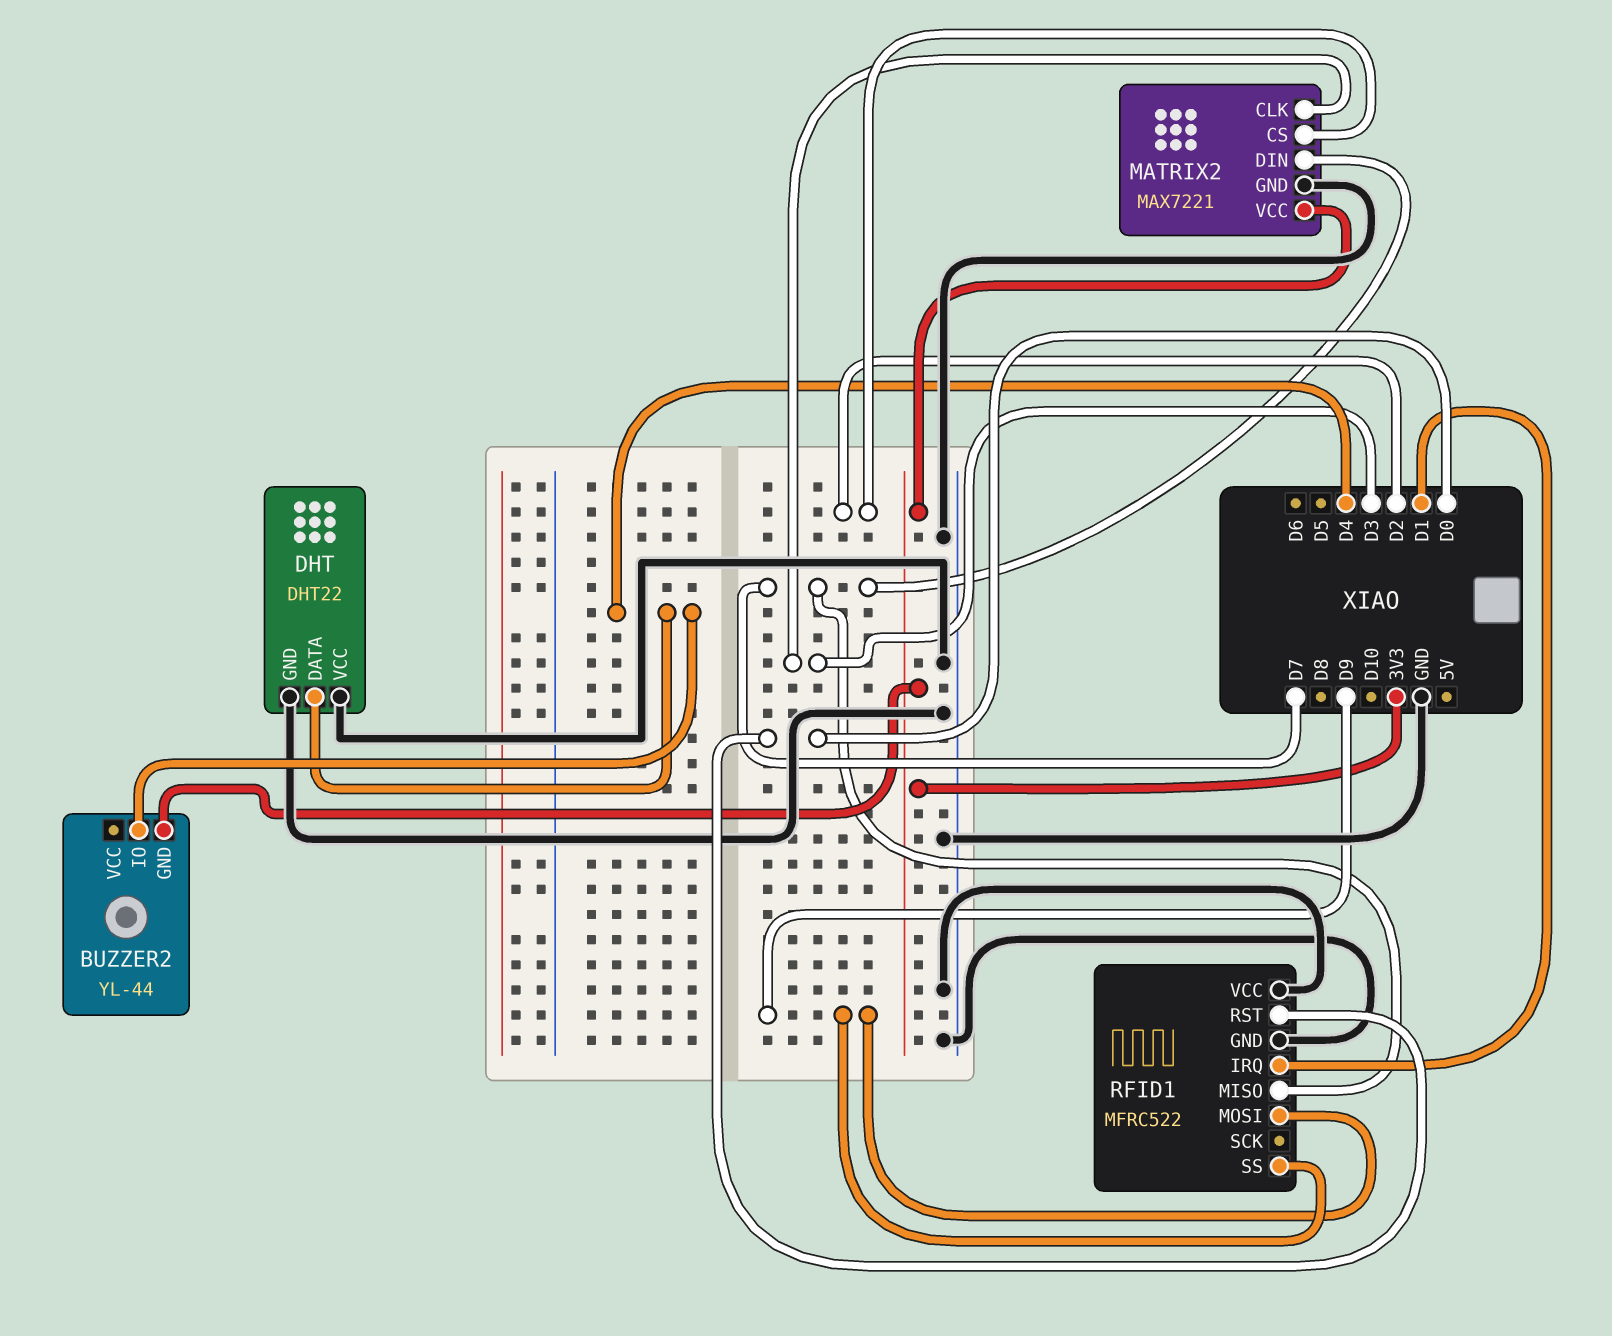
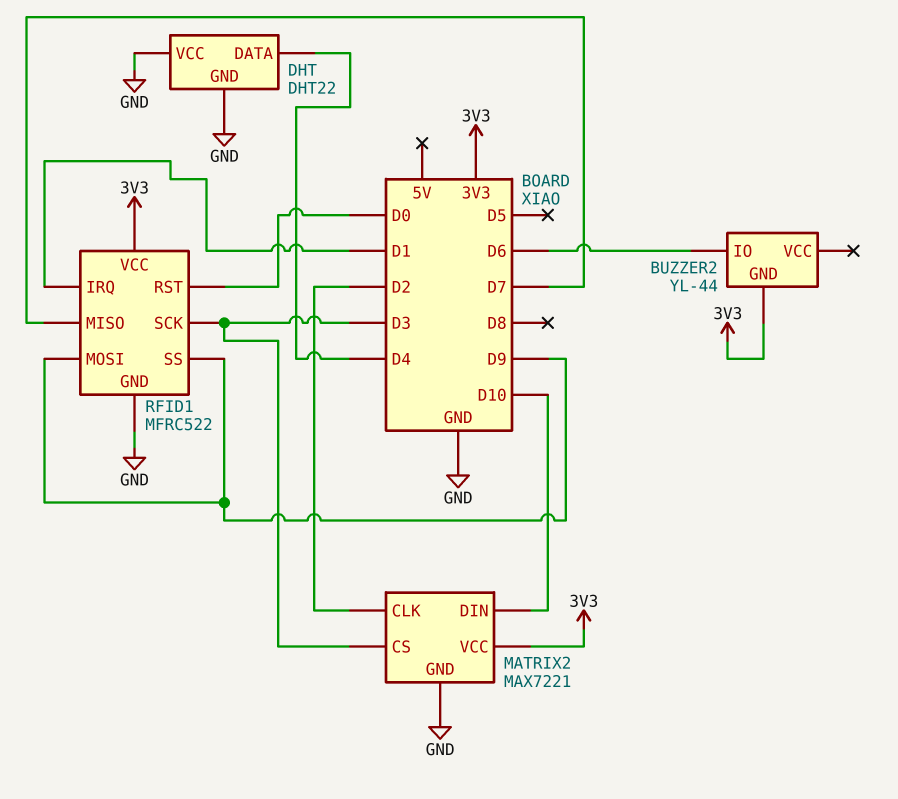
BUZZER2 pin IO: D4 -> D6
MATRIX2 pin CLK: D3 -> D2
MATRIX2 pin CS: D2 -> D3
MATRIX2 pin DIN: D7 -> D10
RFID1 pin SCK: none -> D3
RFID1 pin VCC: GND -> 3V3

